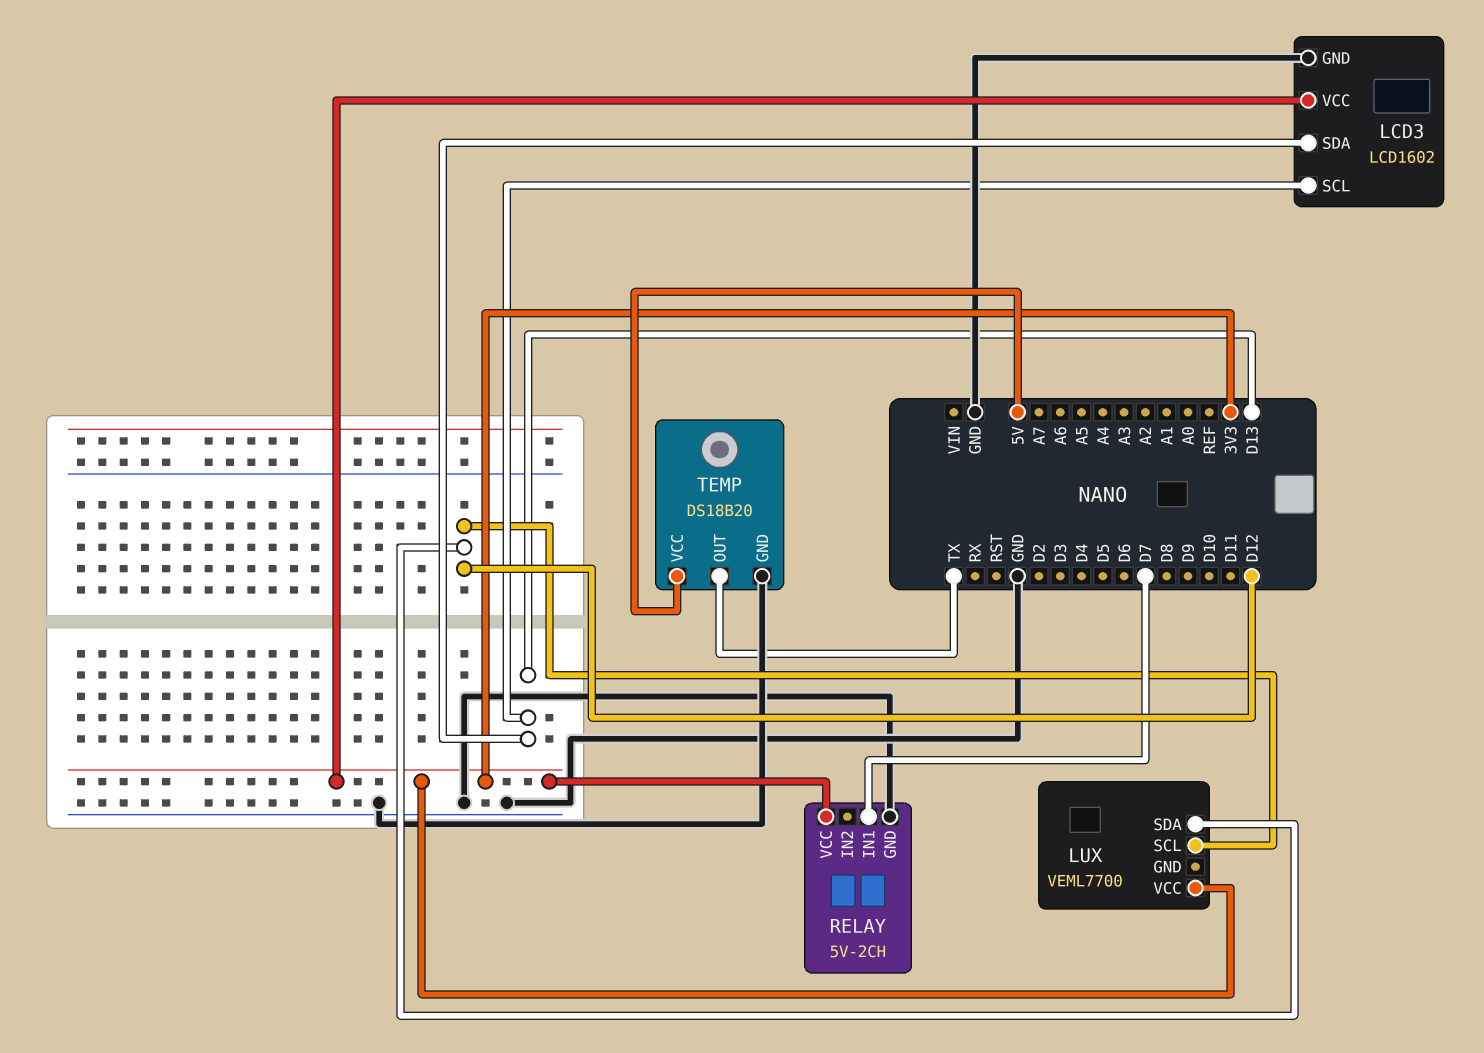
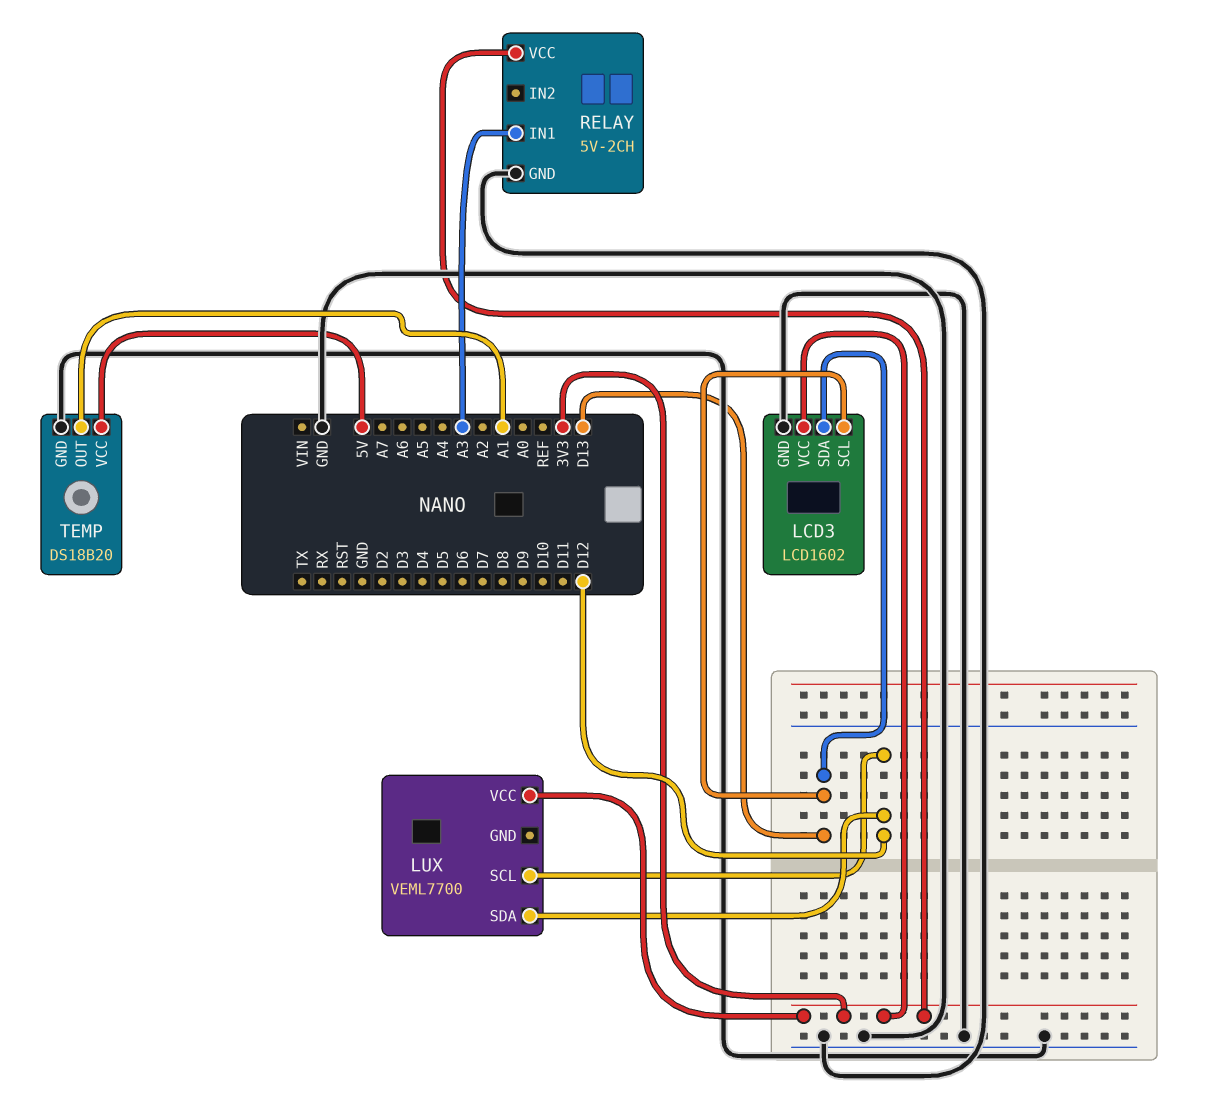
RELAY pin IN1: D7 -> A3
TEMP pin OUT: TX -> A1

